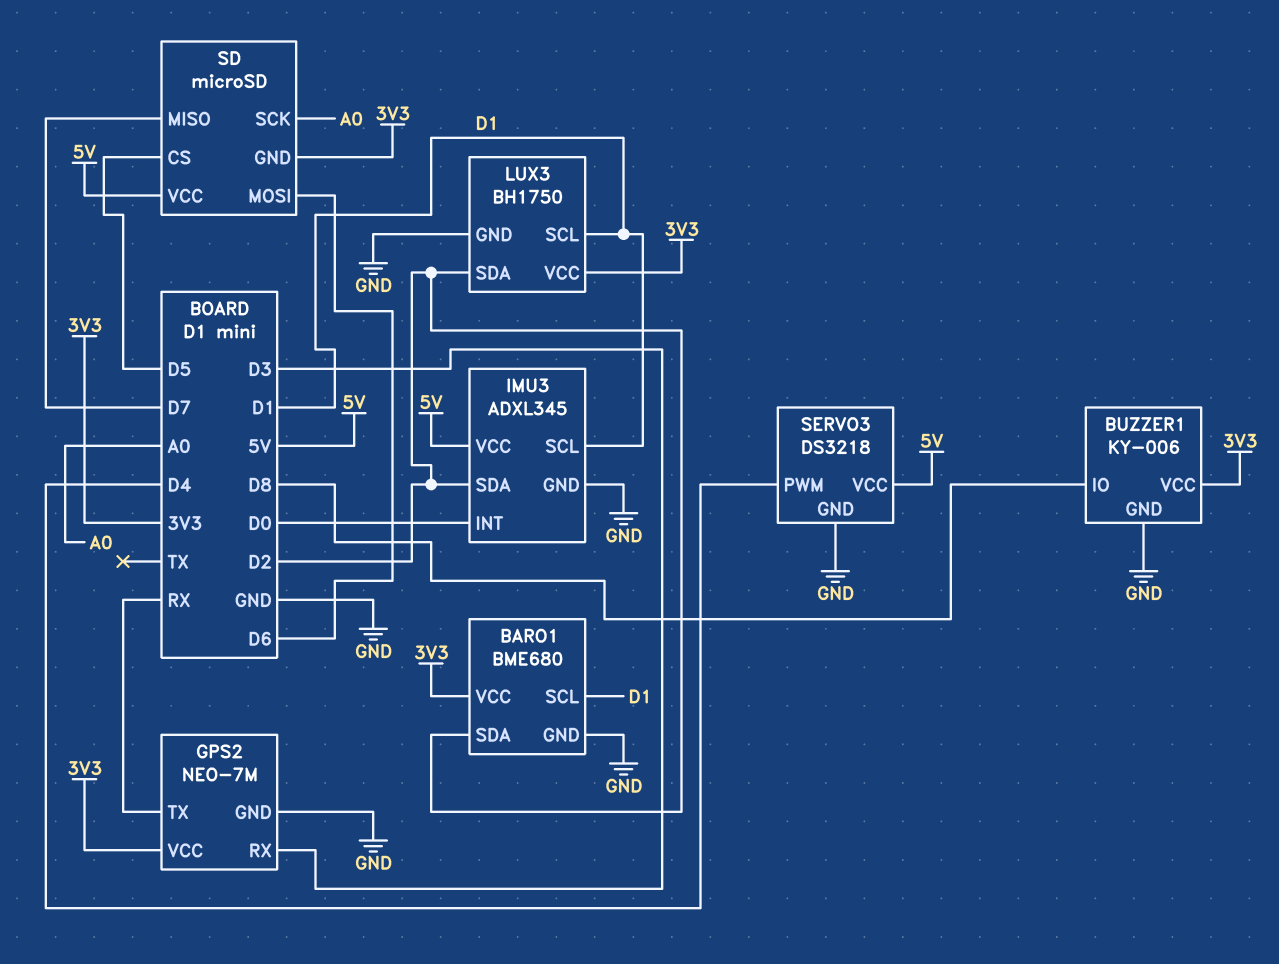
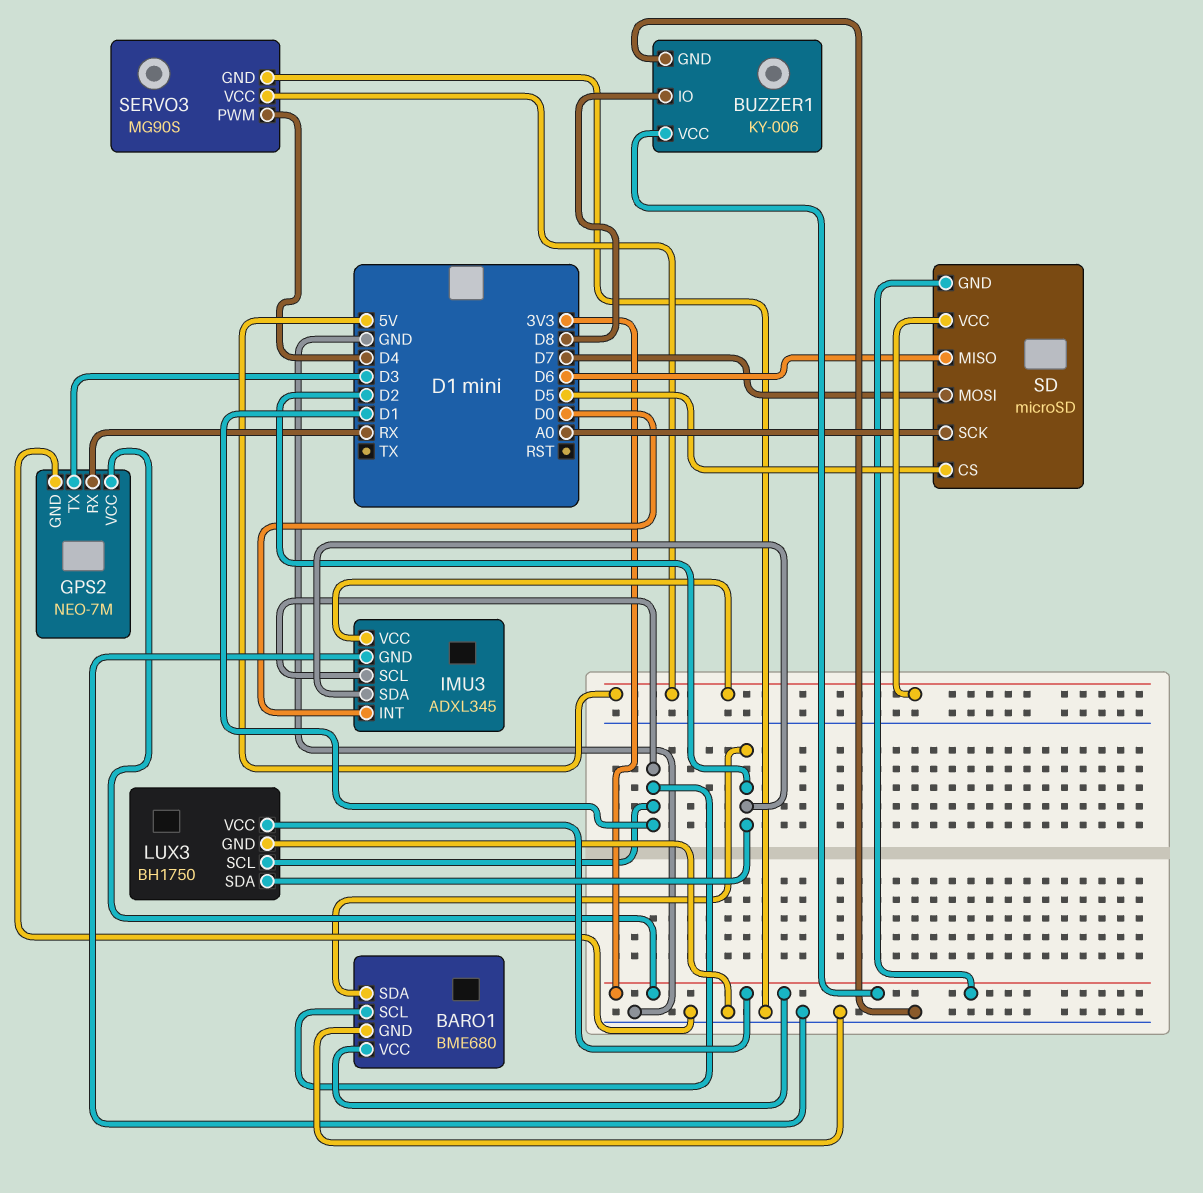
GPS2 pin RX: D3 -> RX
GPS2 pin TX: RX -> D3
SD pin MISO: D7 -> D6
SD pin MOSI: D6 -> D7
SERVO3: DS3218 -> MG90S

